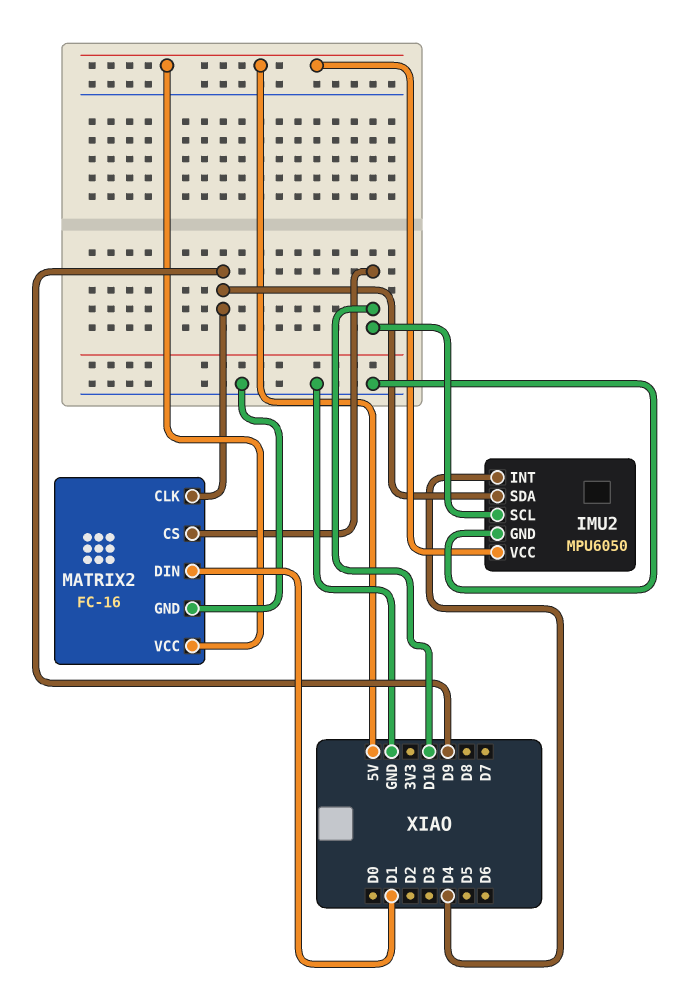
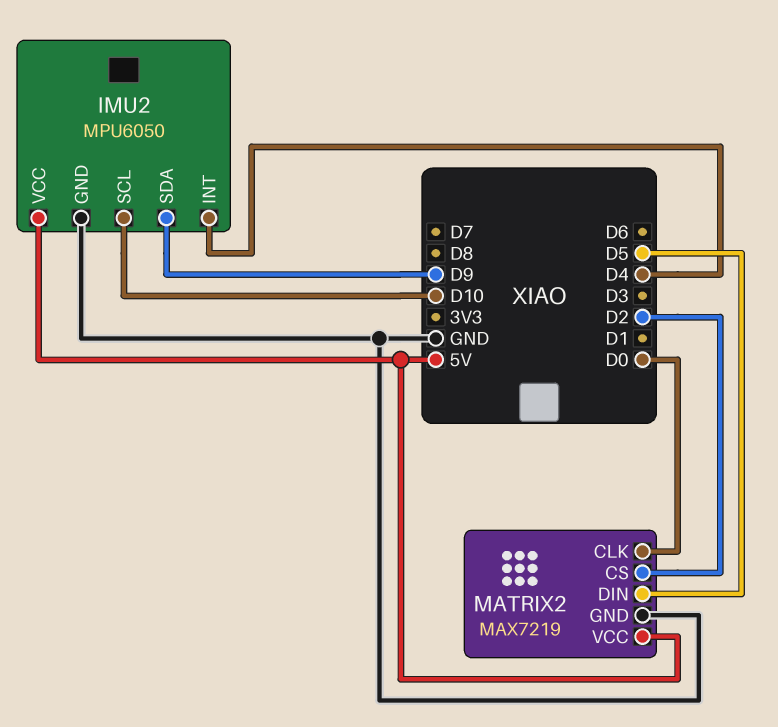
MATRIX2: FC-16 -> MAX7219
MATRIX2 pin CLK: D9 -> D0
MATRIX2 pin CS: D10 -> D2
MATRIX2 pin DIN: D1 -> D5

